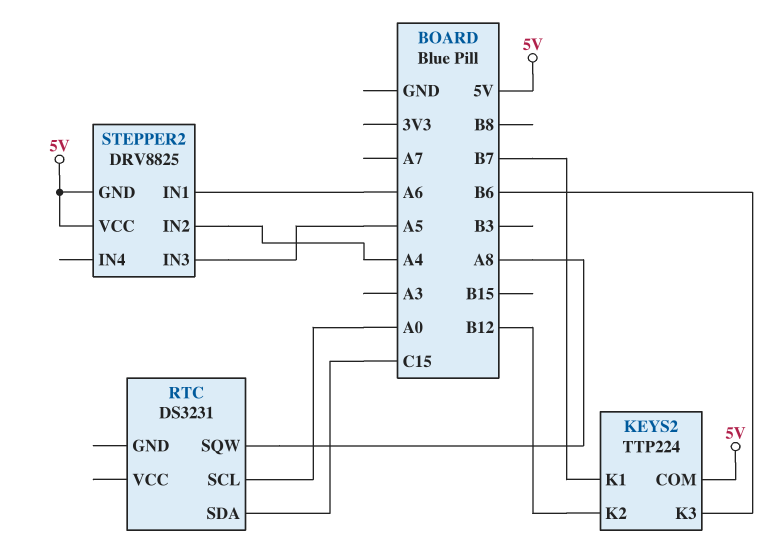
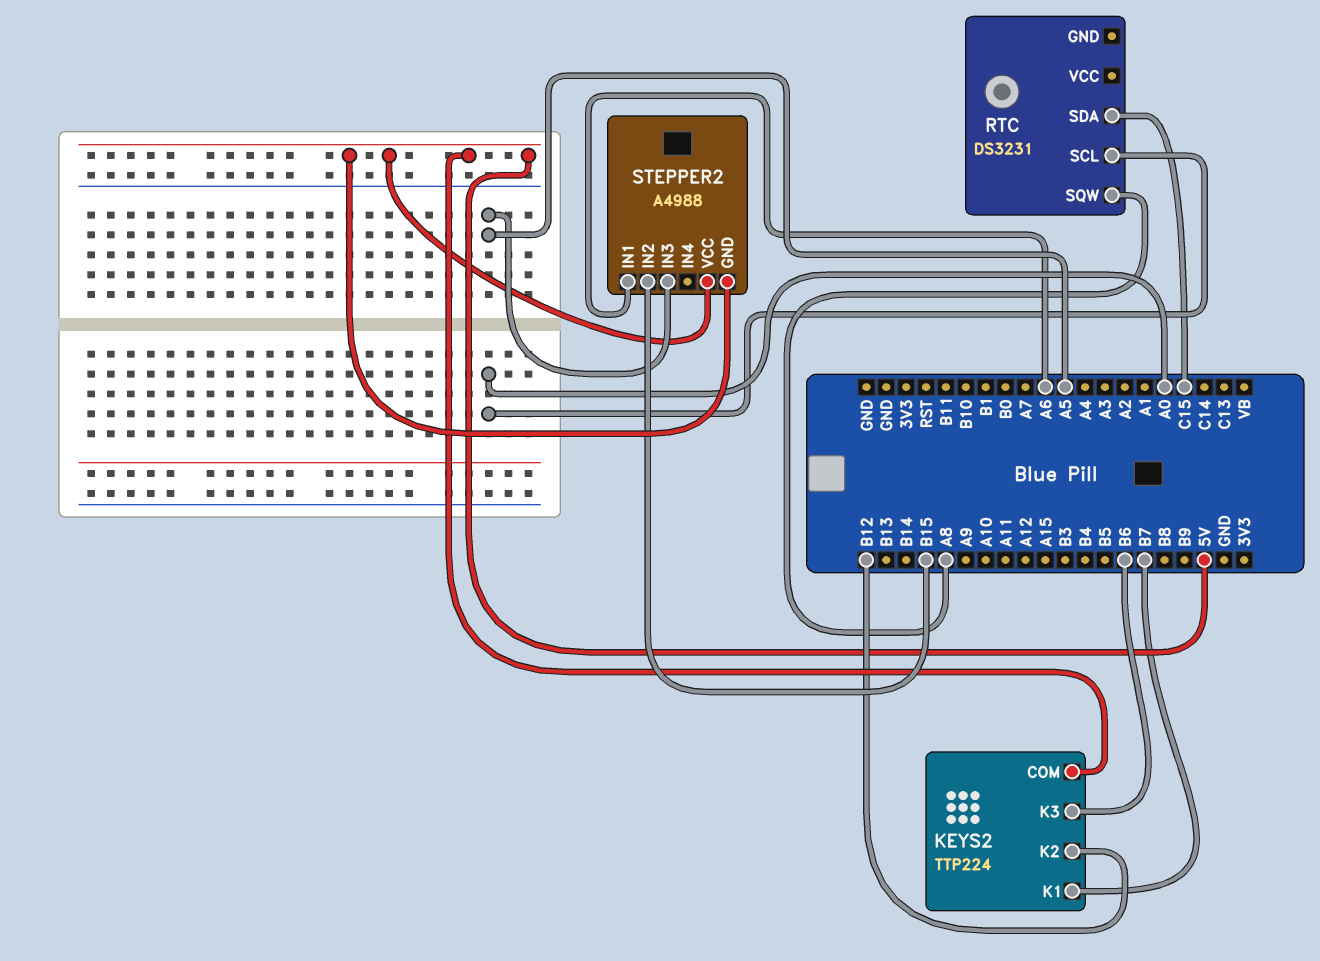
STEPPER2: DRV8825 -> A4988
STEPPER2 pin IN2: A4 -> B15

